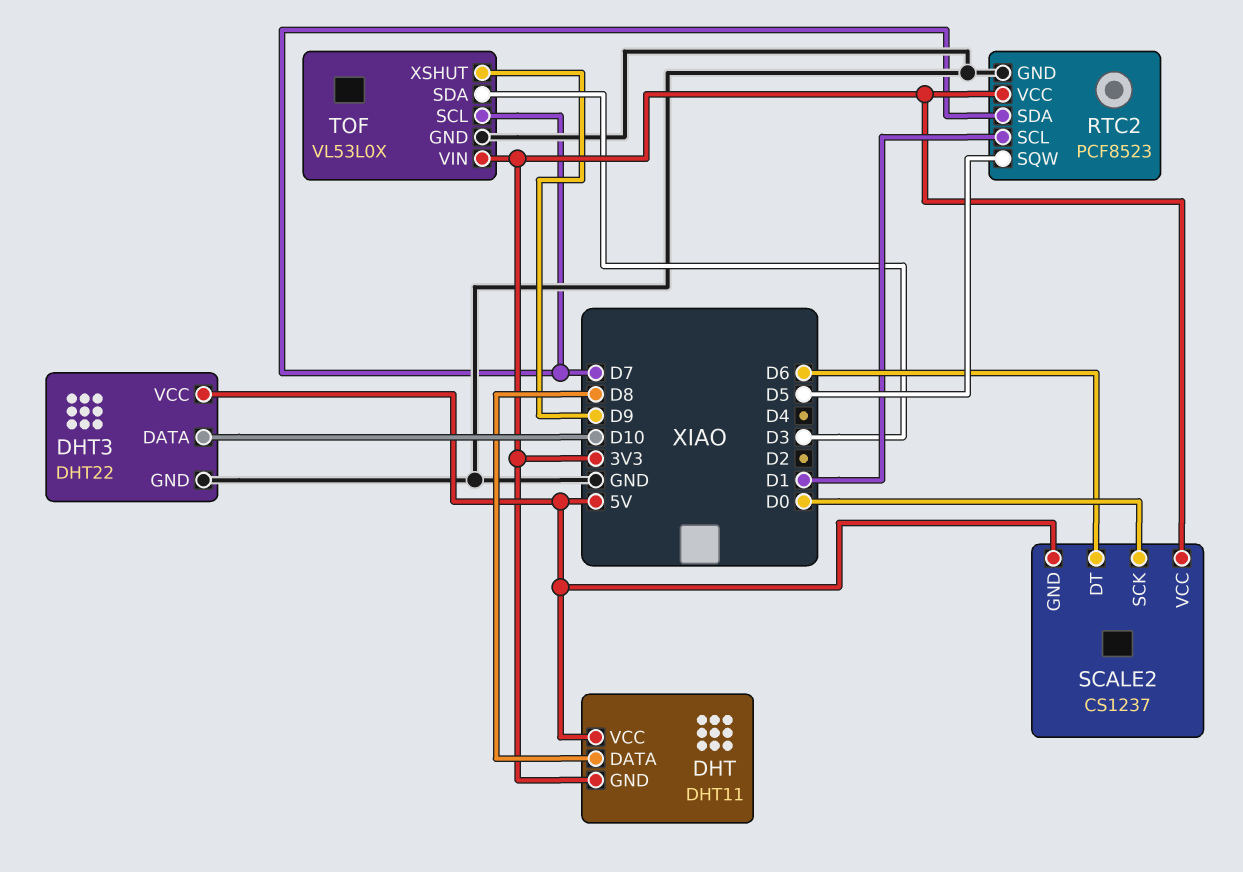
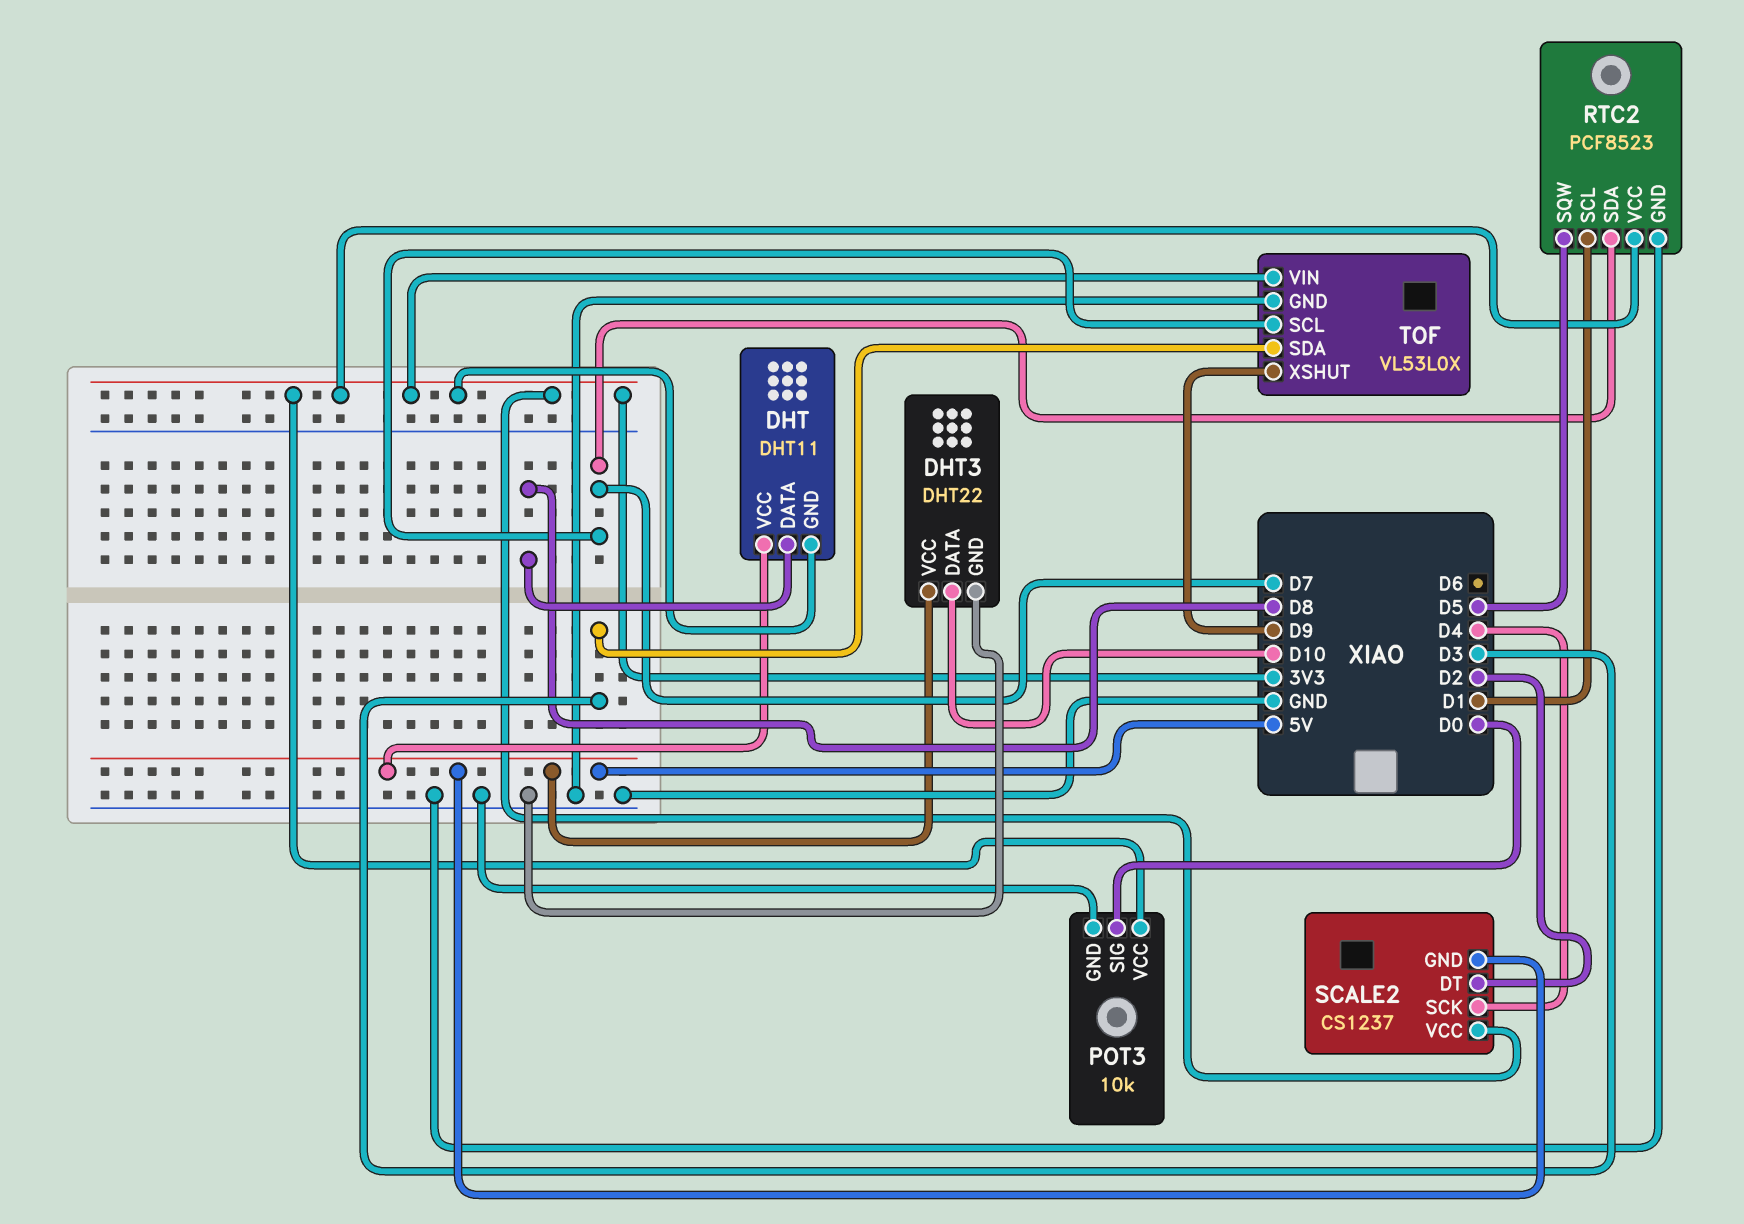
POT3: none -> 10k
POT3 pin GND: none -> GND
POT3 pin SIG: none -> D0
POT3 pin VCC: none -> 3V3
SCALE2 pin DT: D6 -> D2
SCALE2 pin SCK: D0 -> D4

